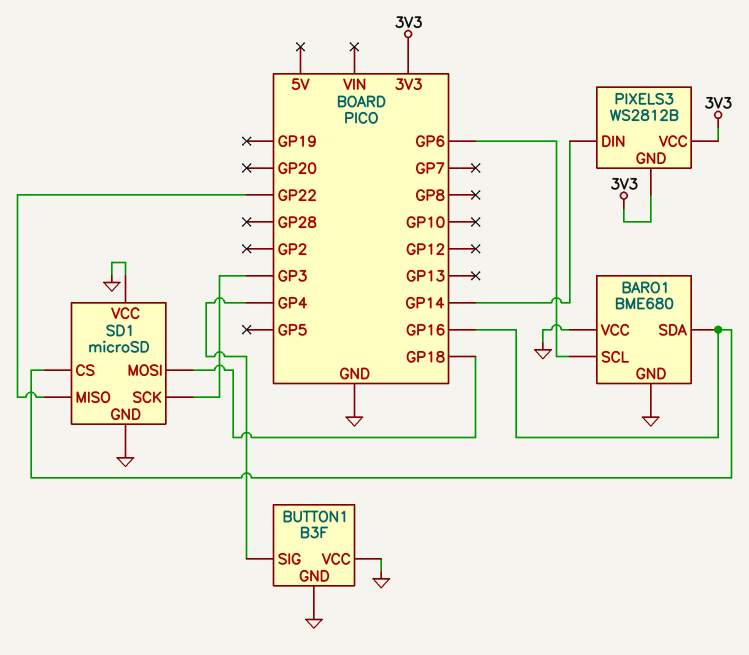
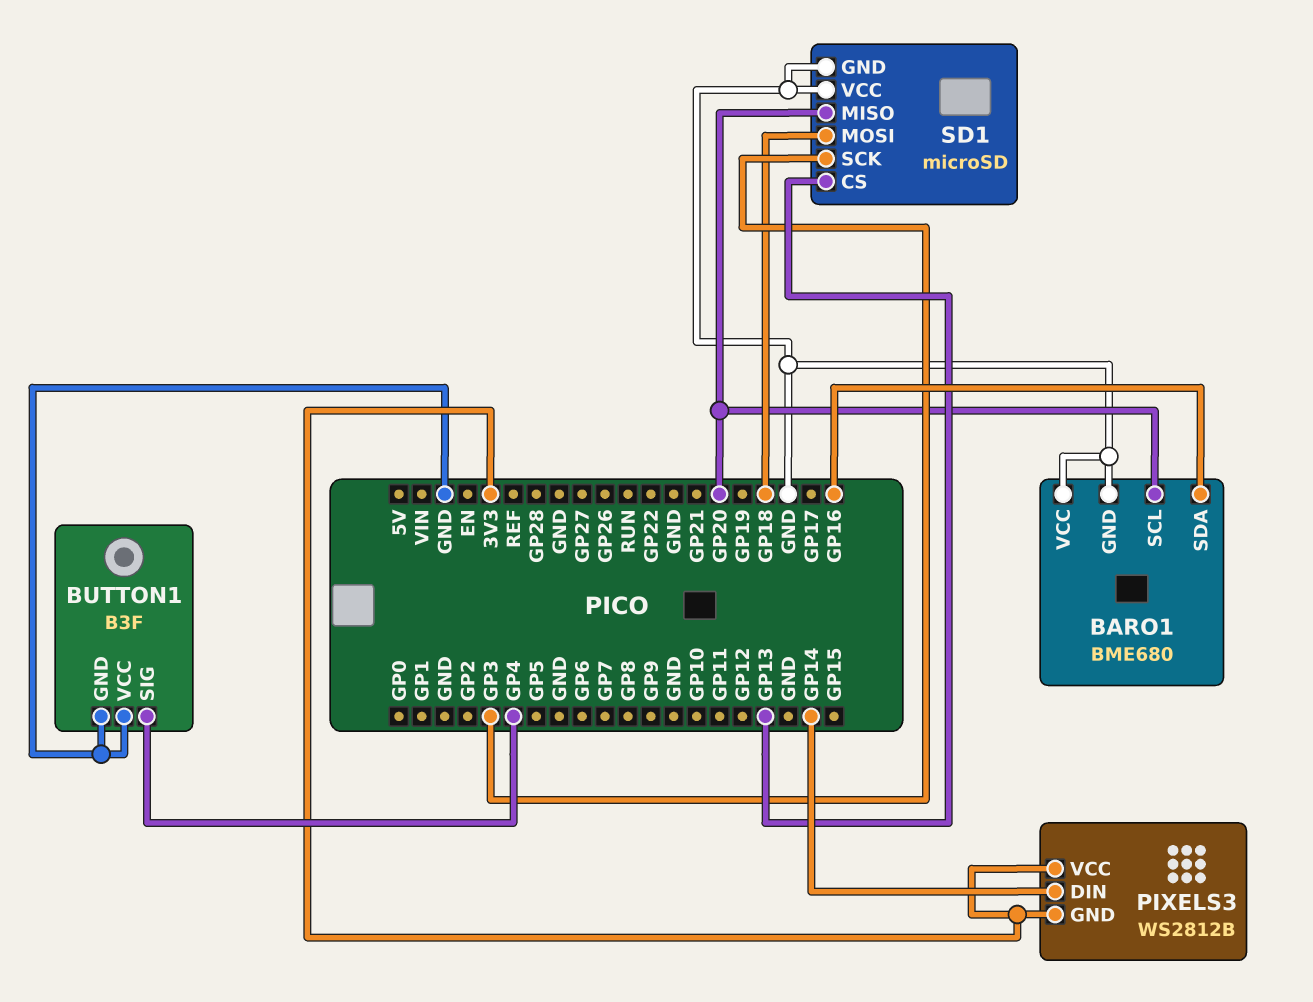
BARO1 pin SCL: GP6 -> GP20
SD1 pin CS: GP16 -> GP13
SD1 pin MISO: GP22 -> GP20

